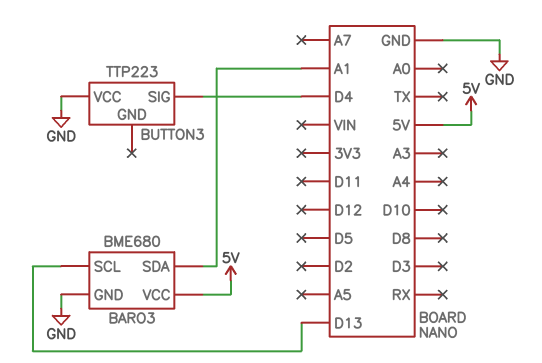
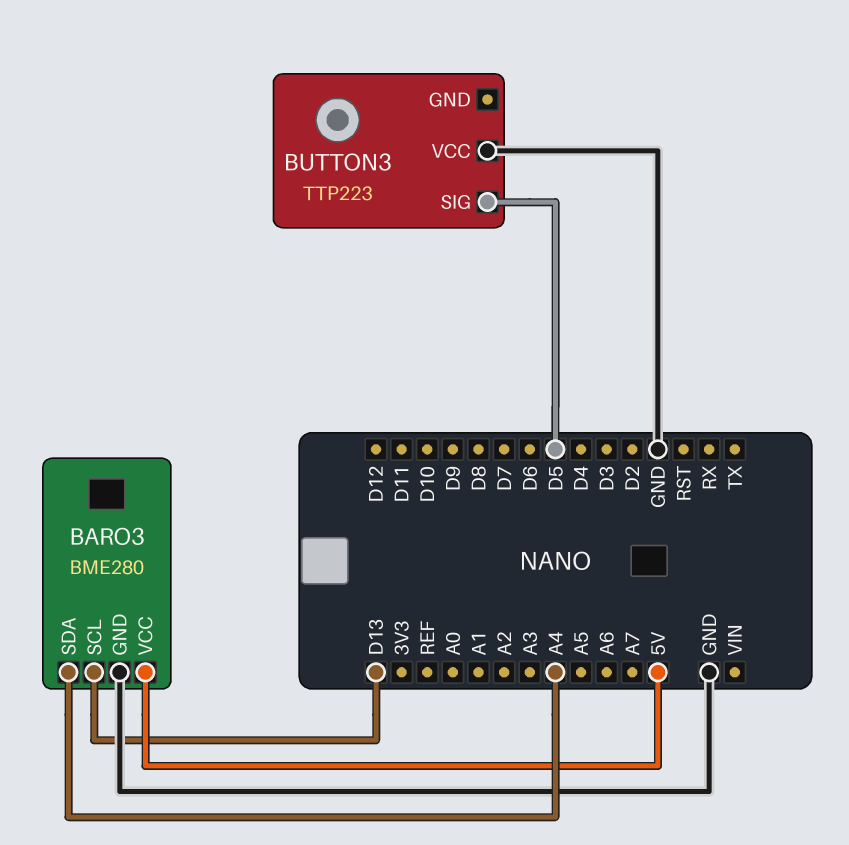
BARO3: BME680 -> BME280
BARO3 pin SDA: A1 -> A4
BUTTON3 pin SIG: D4 -> D5

